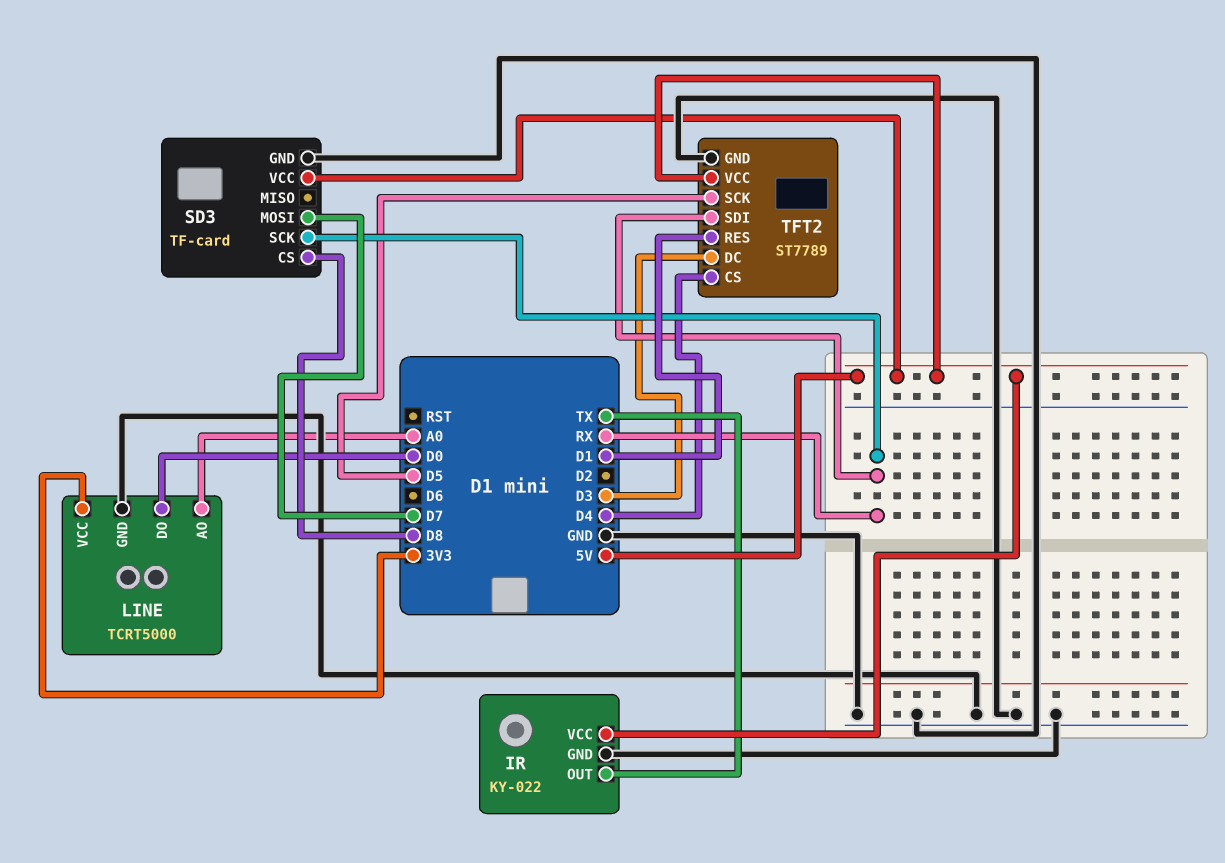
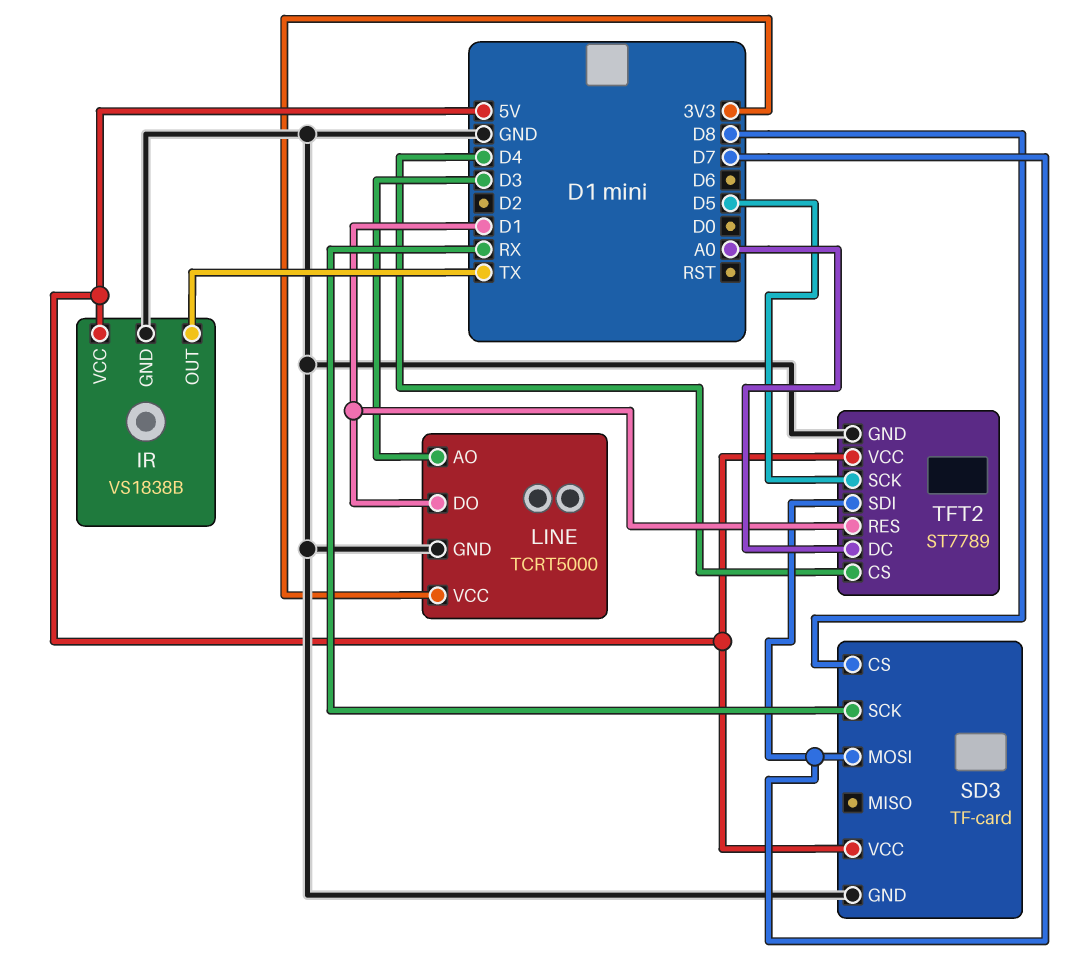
IR: KY-022 -> VS1838B
LINE pin AO: A0 -> D3
LINE pin DO: D0 -> D1
TFT2 pin DC: D3 -> A0
TFT2 pin SDI: RX -> D7

